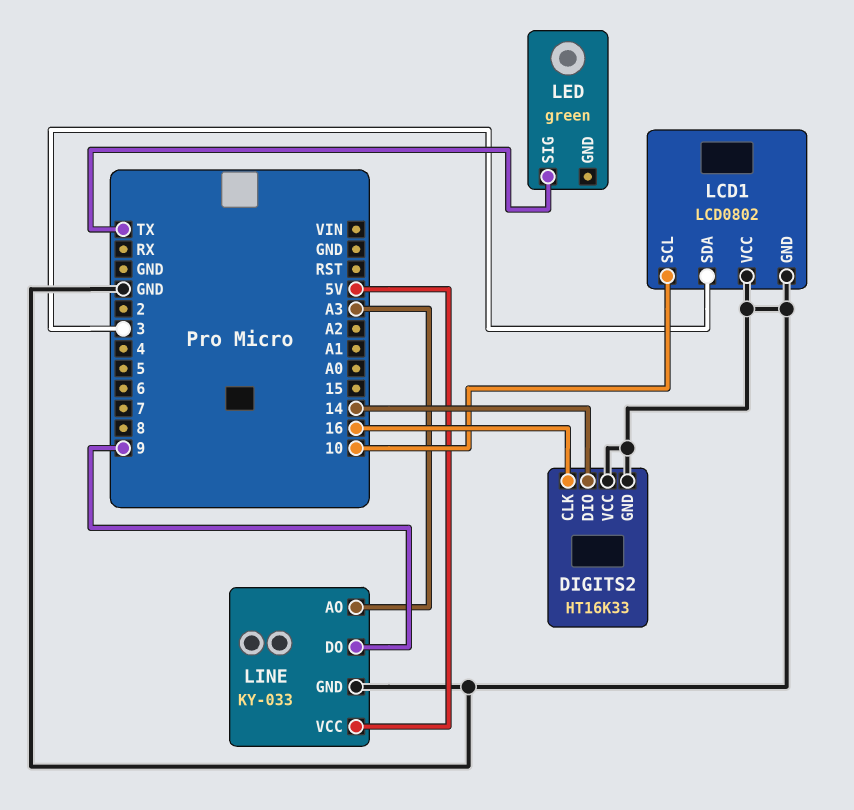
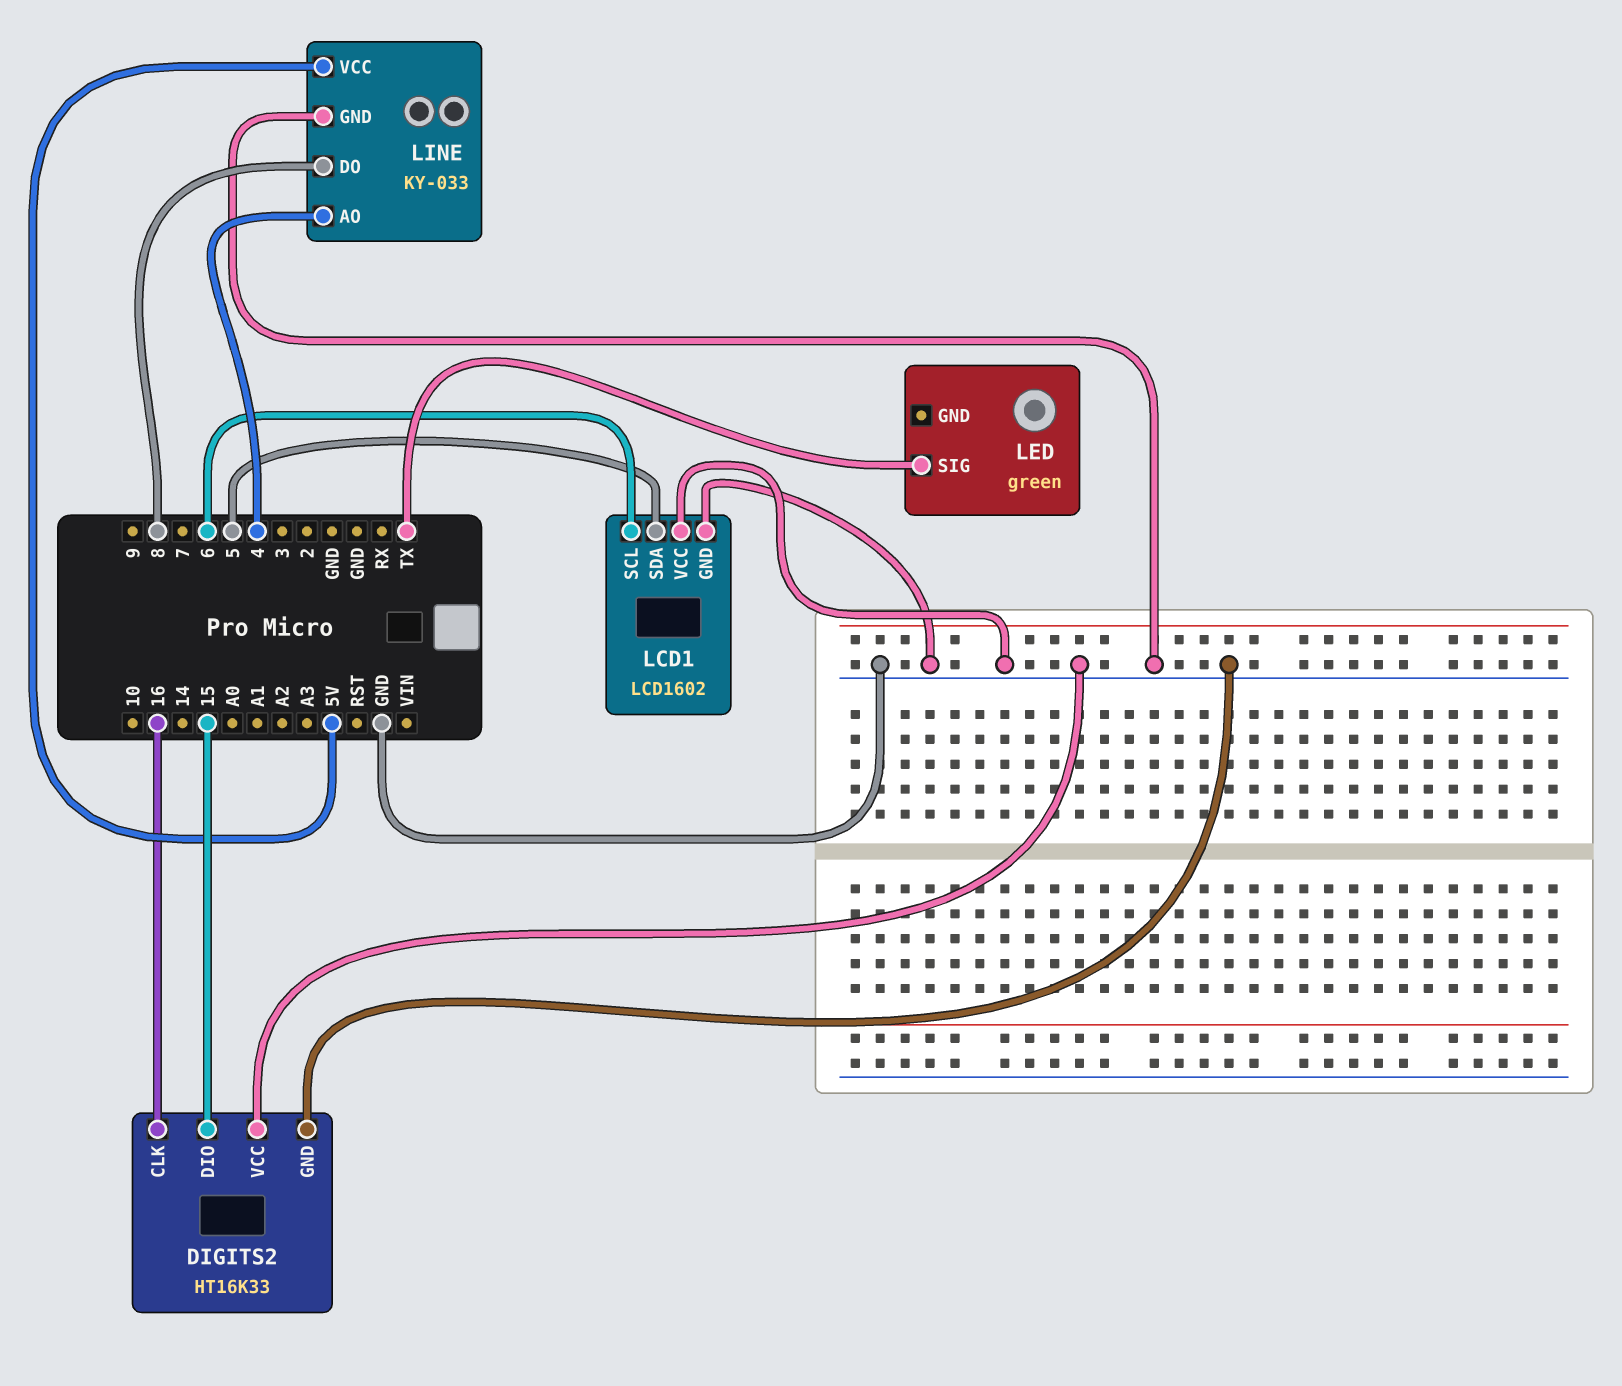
DIGITS2 pin DIO: 14 -> 15
LCD1: LCD0802 -> LCD1602
LCD1 pin SCL: 10 -> 6
LCD1 pin SDA: 3 -> 5
LINE pin AO: A3 -> 4
LINE pin DO: 9 -> 8

